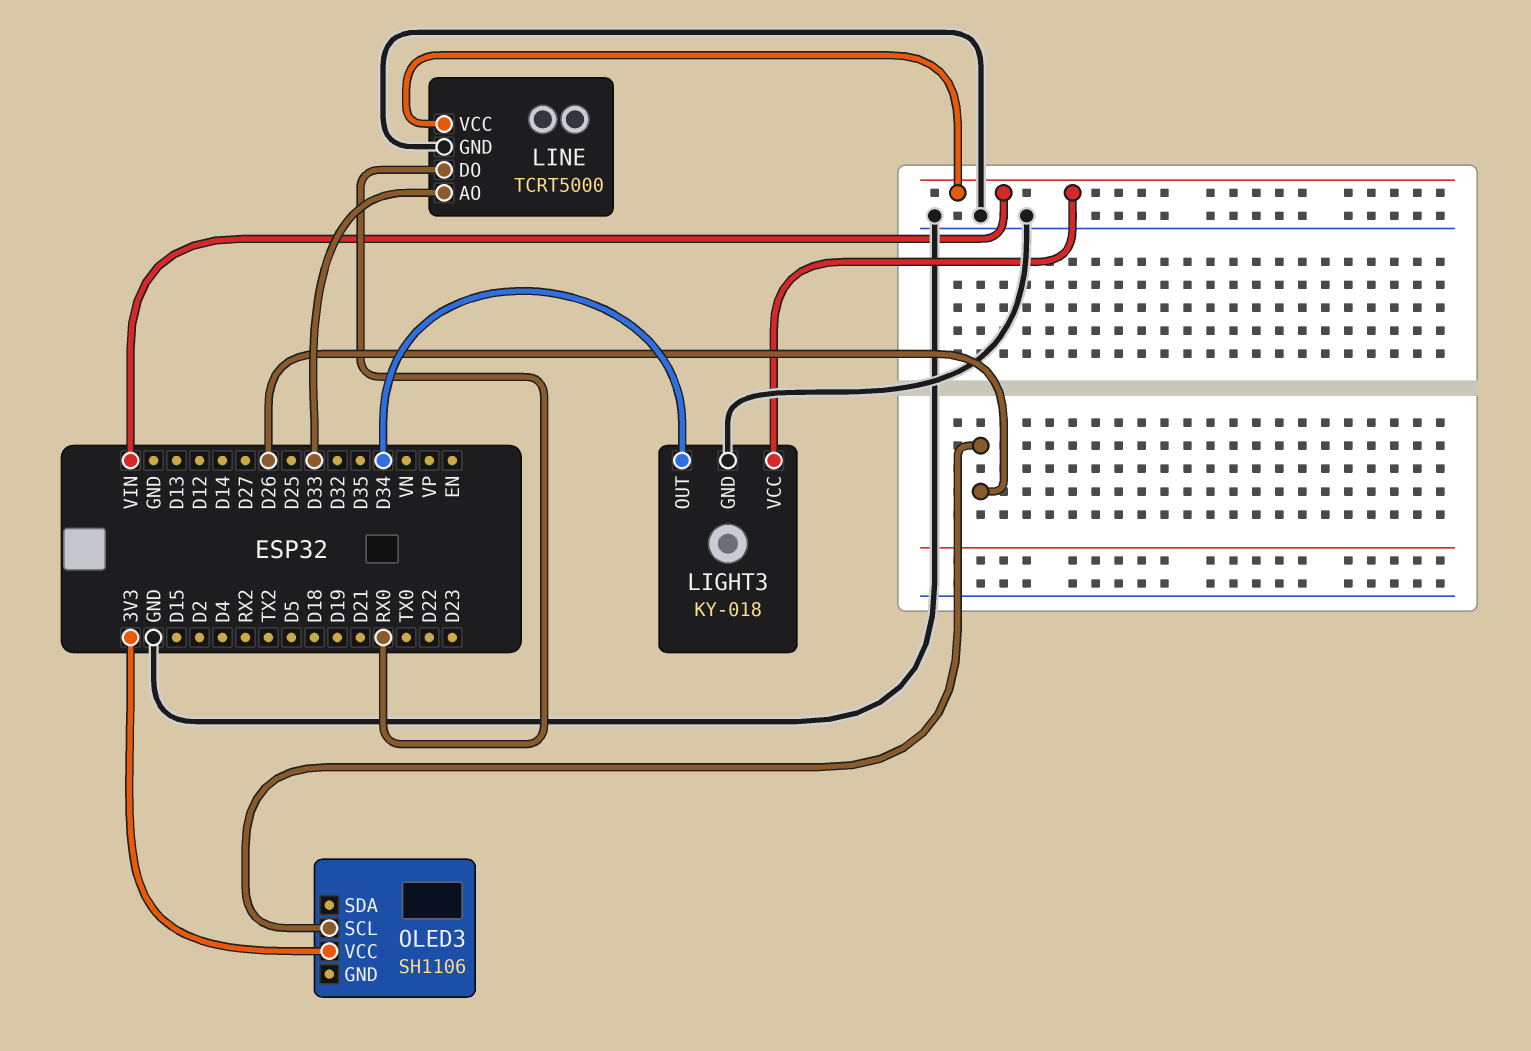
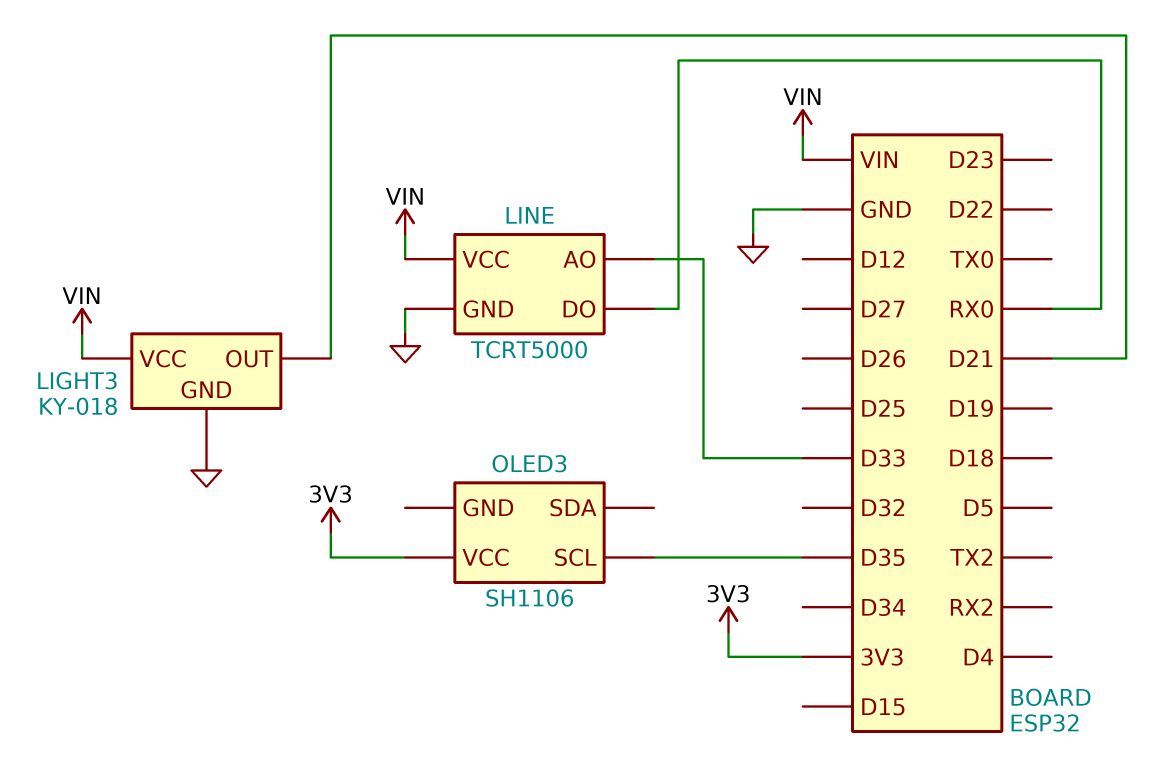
LIGHT3 pin OUT: D34 -> D21
OLED3 pin SCL: D26 -> D35

